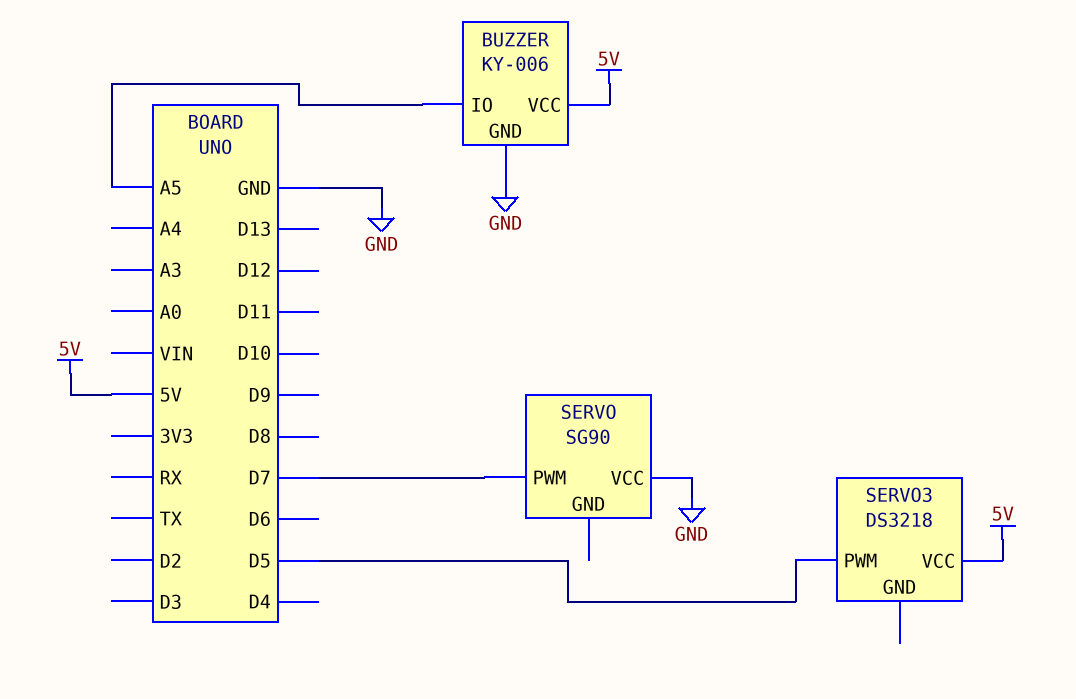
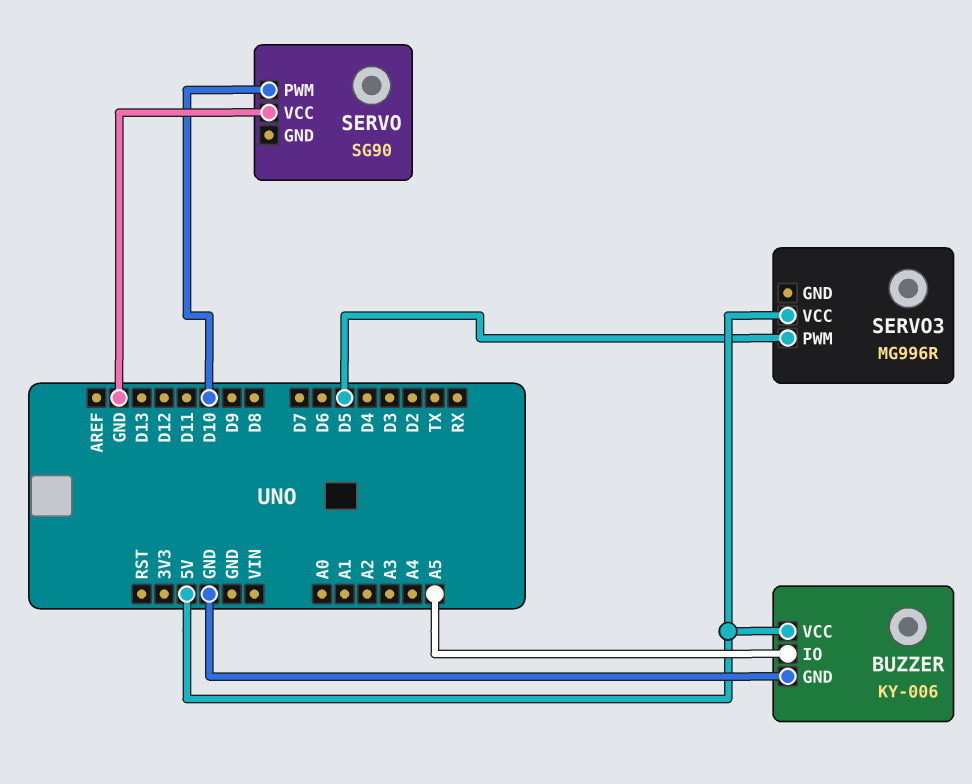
SERVO pin PWM: D7 -> D10
SERVO3: DS3218 -> MG996R

